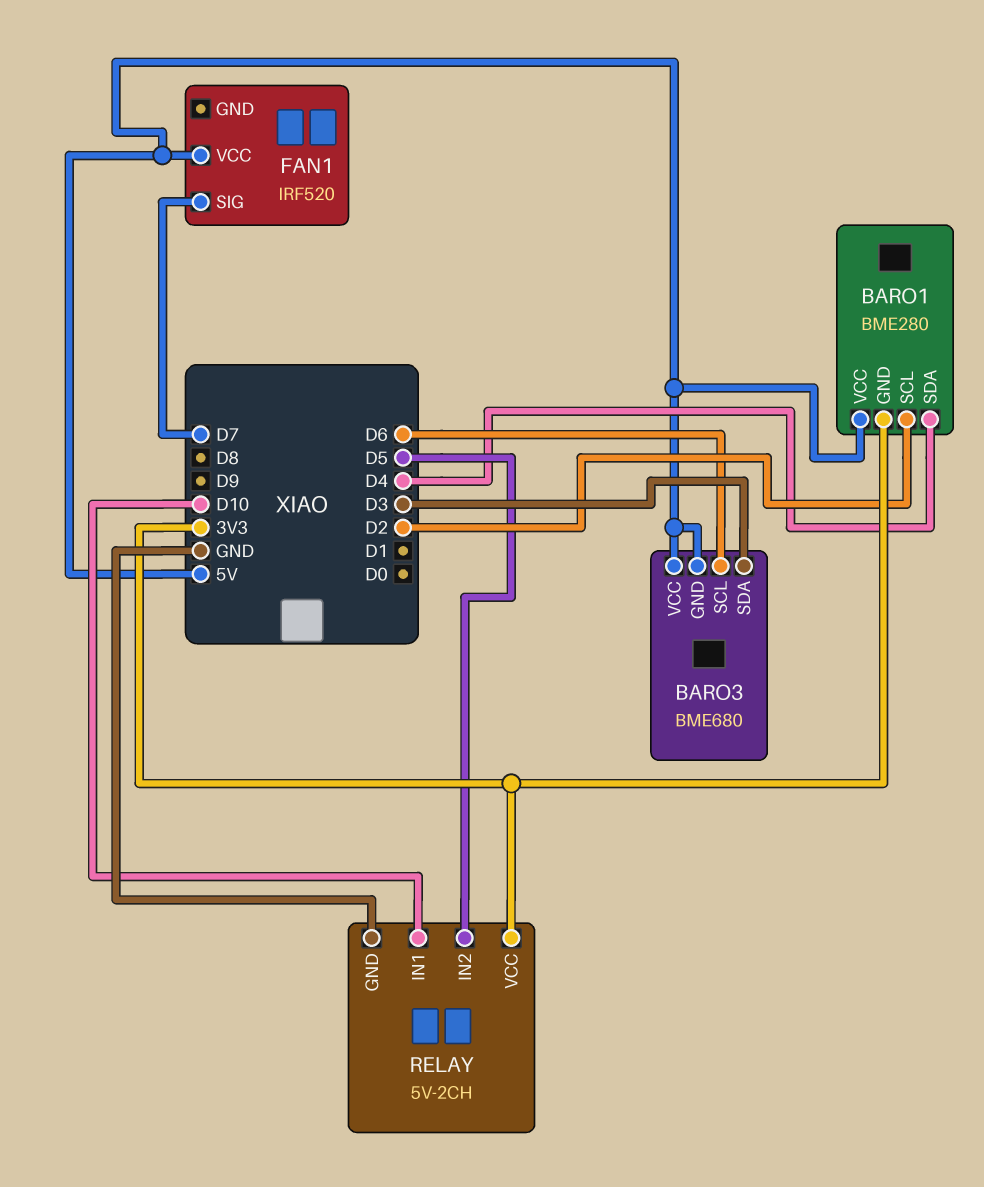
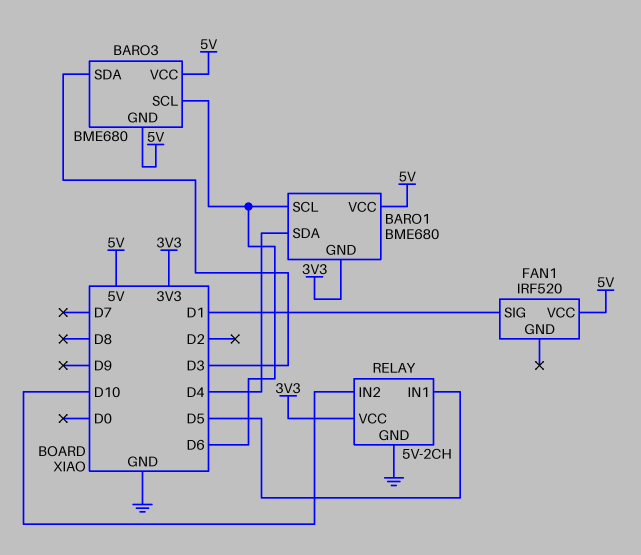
BARO1: BME280 -> BME680
BARO1 pin SCL: D2 -> D6
FAN1 pin SIG: D7 -> D1
RELAY pin IN1: D10 -> D5
RELAY pin IN2: D5 -> D10

